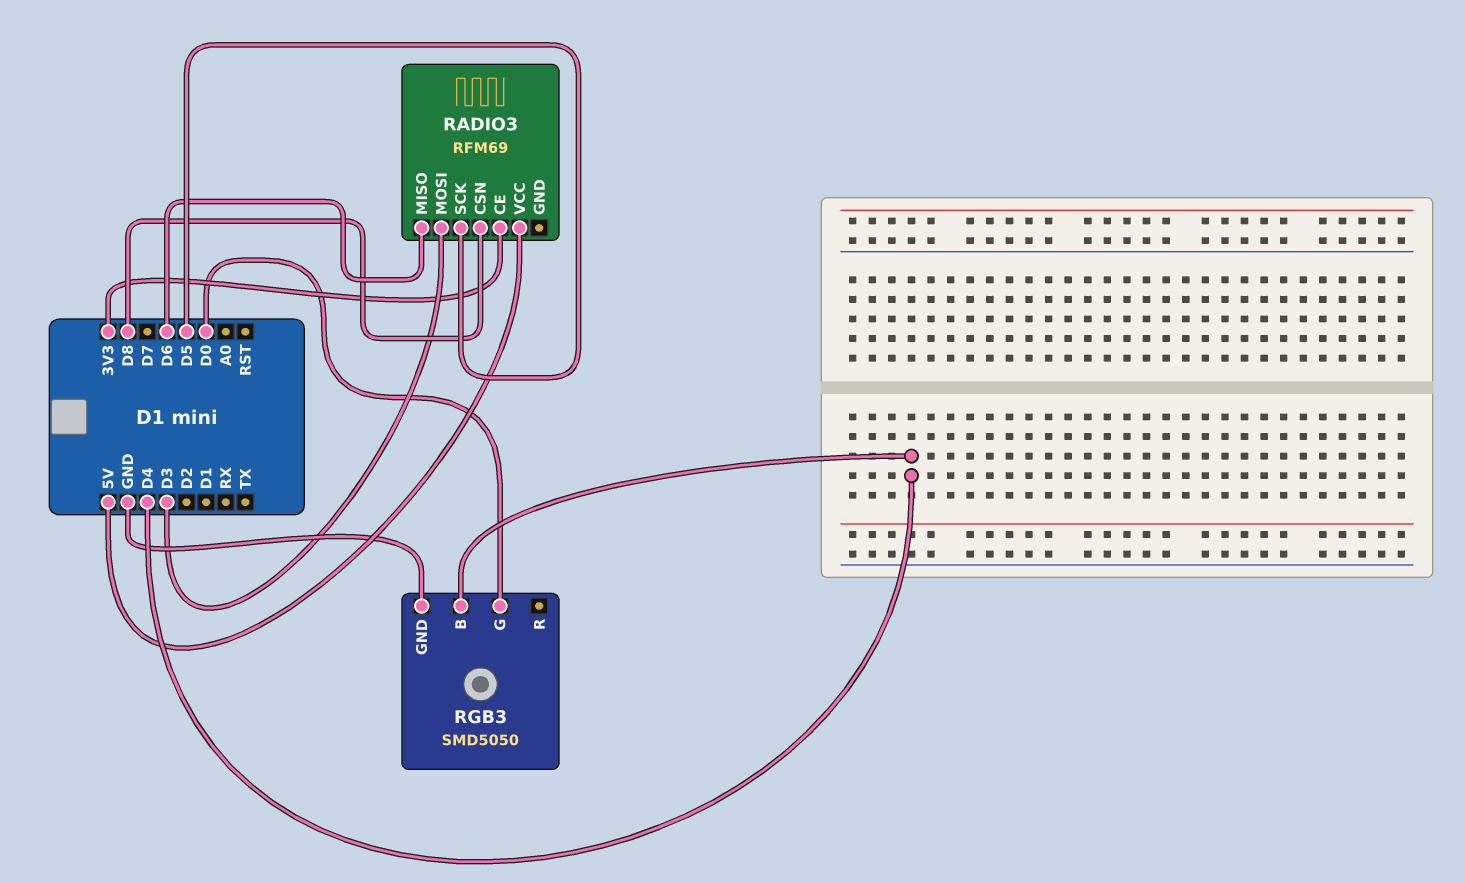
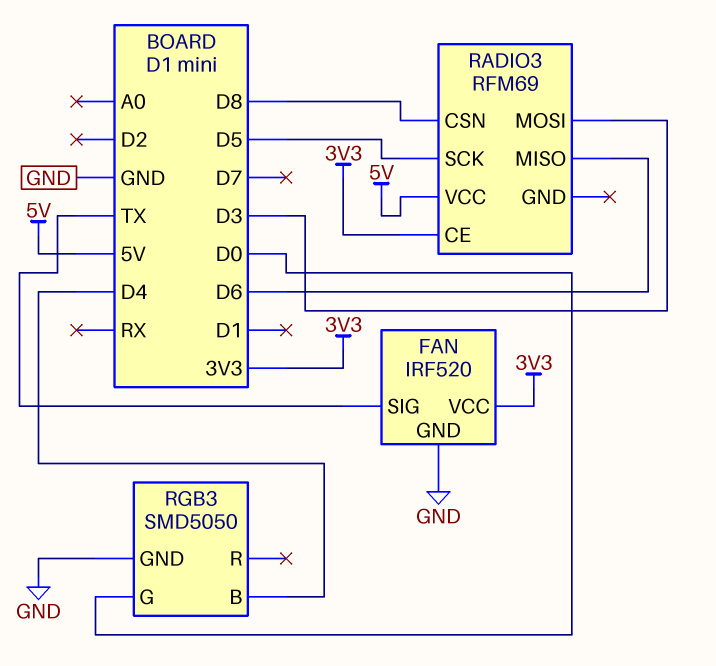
FAN: none -> IRF520
FAN pin GND: none -> GND
FAN pin SIG: none -> TX
FAN pin VCC: none -> 3V3

